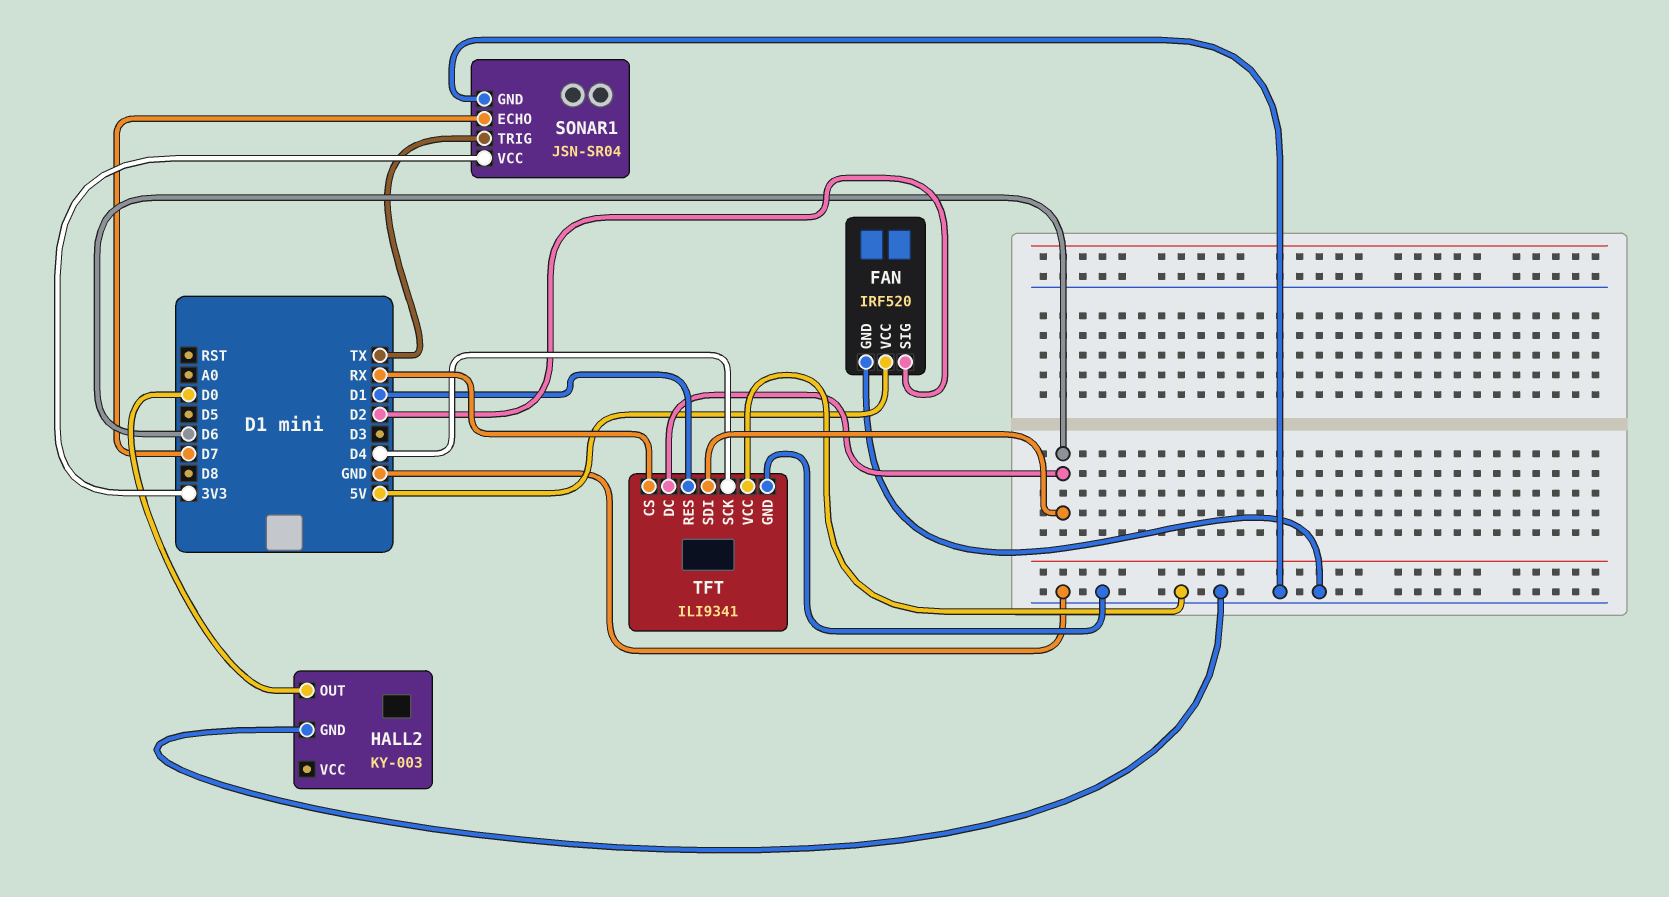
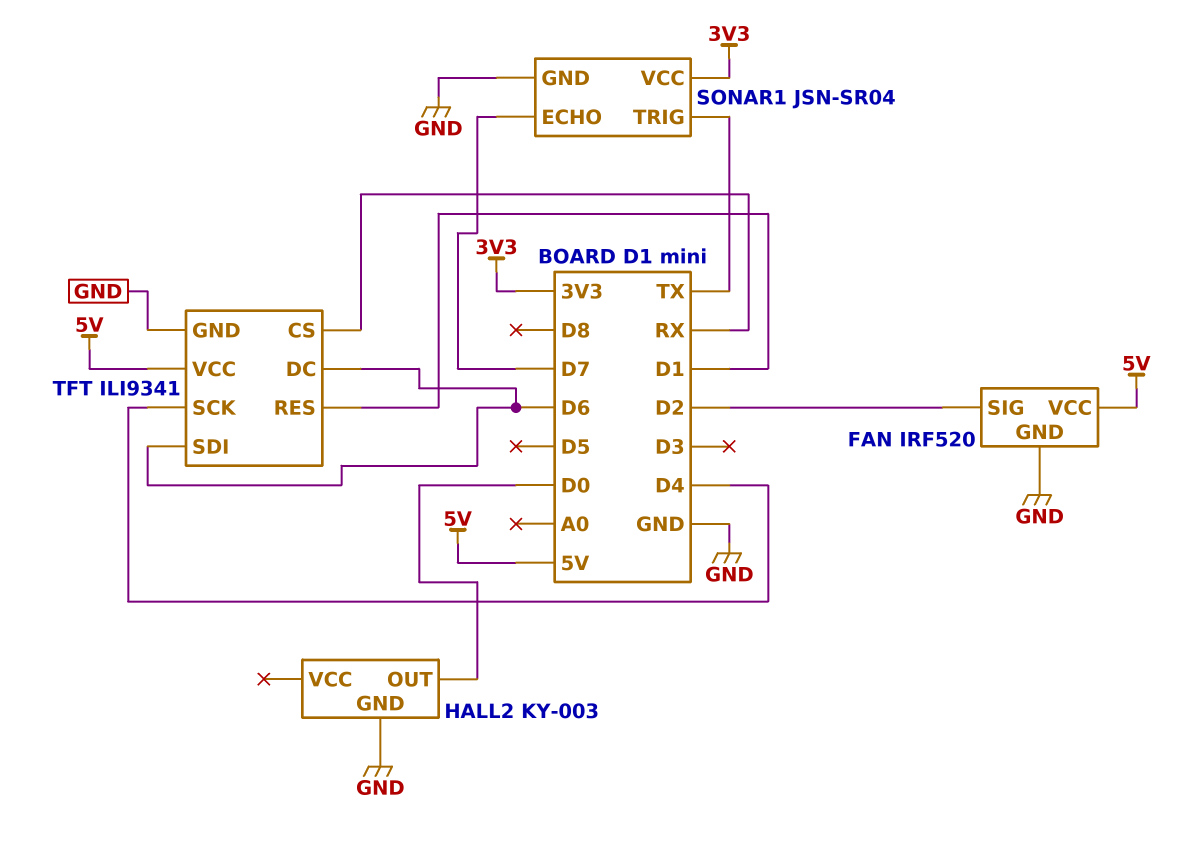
TFT pin VCC: GND -> 5V

